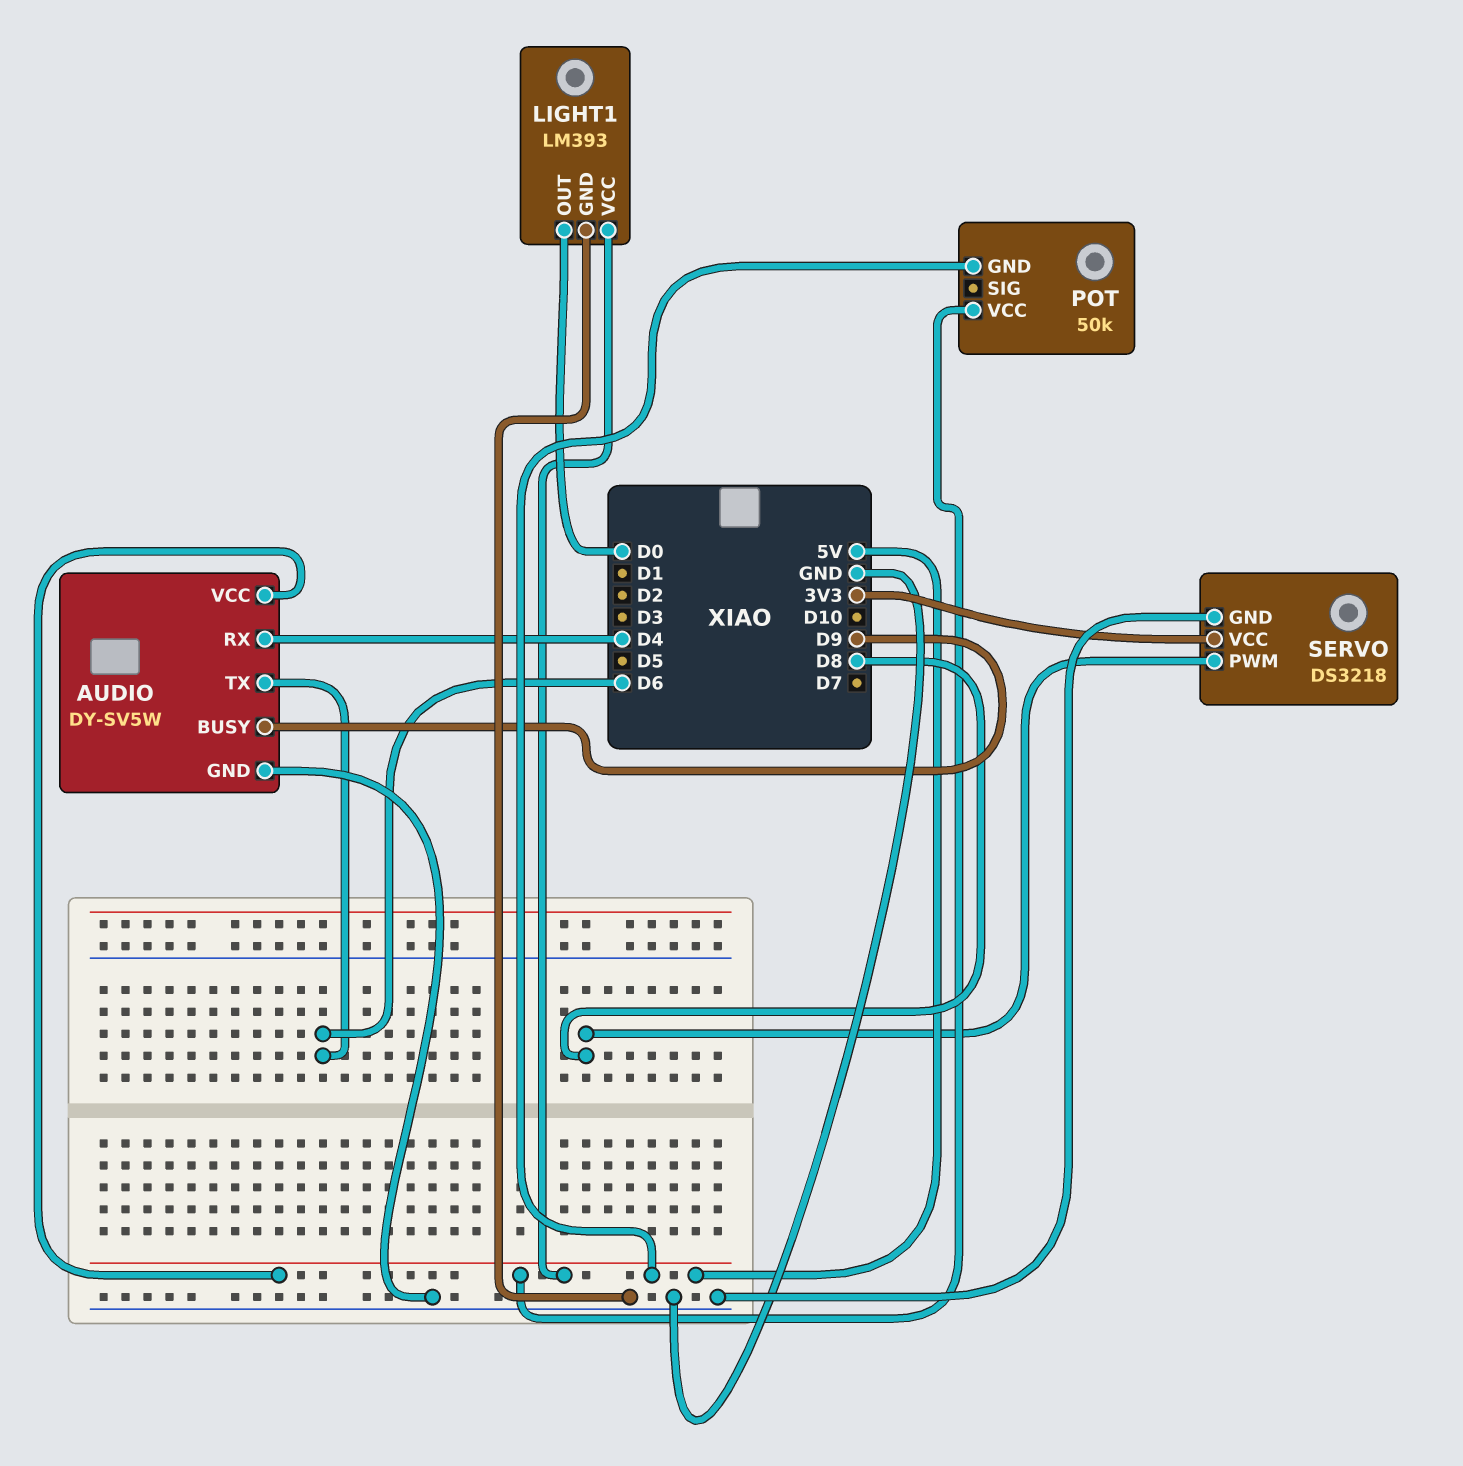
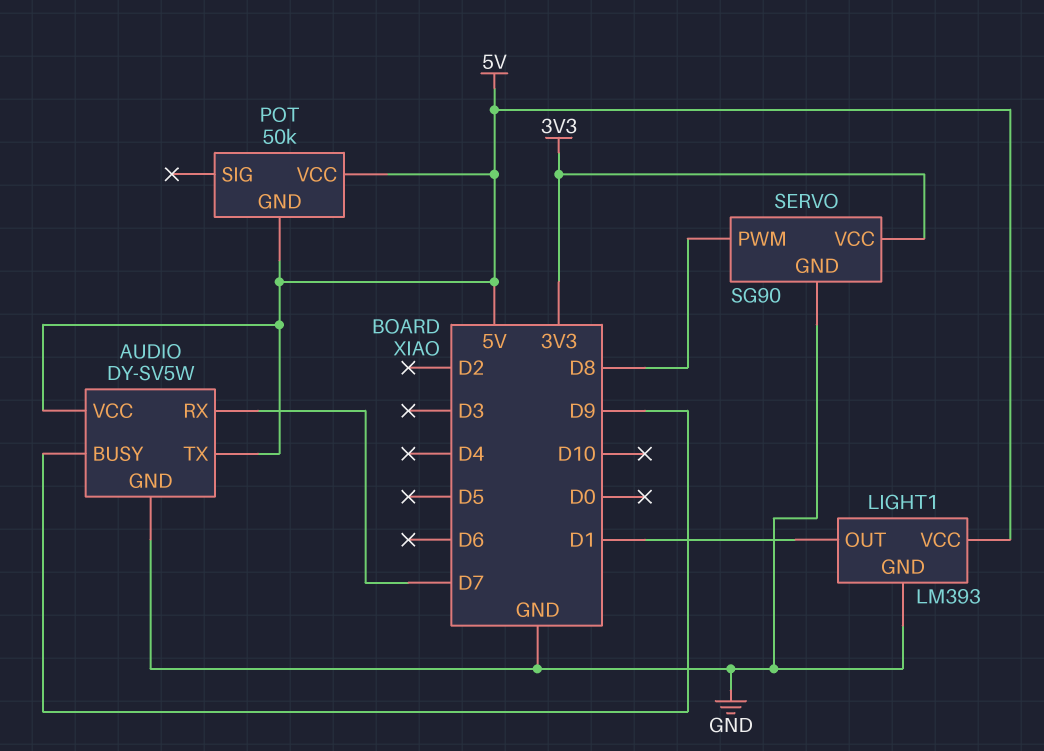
AUDIO pin RX: D4 -> D7
AUDIO pin TX: D6 -> 5V
LIGHT1 pin OUT: D0 -> D1
SERVO: DS3218 -> SG90

